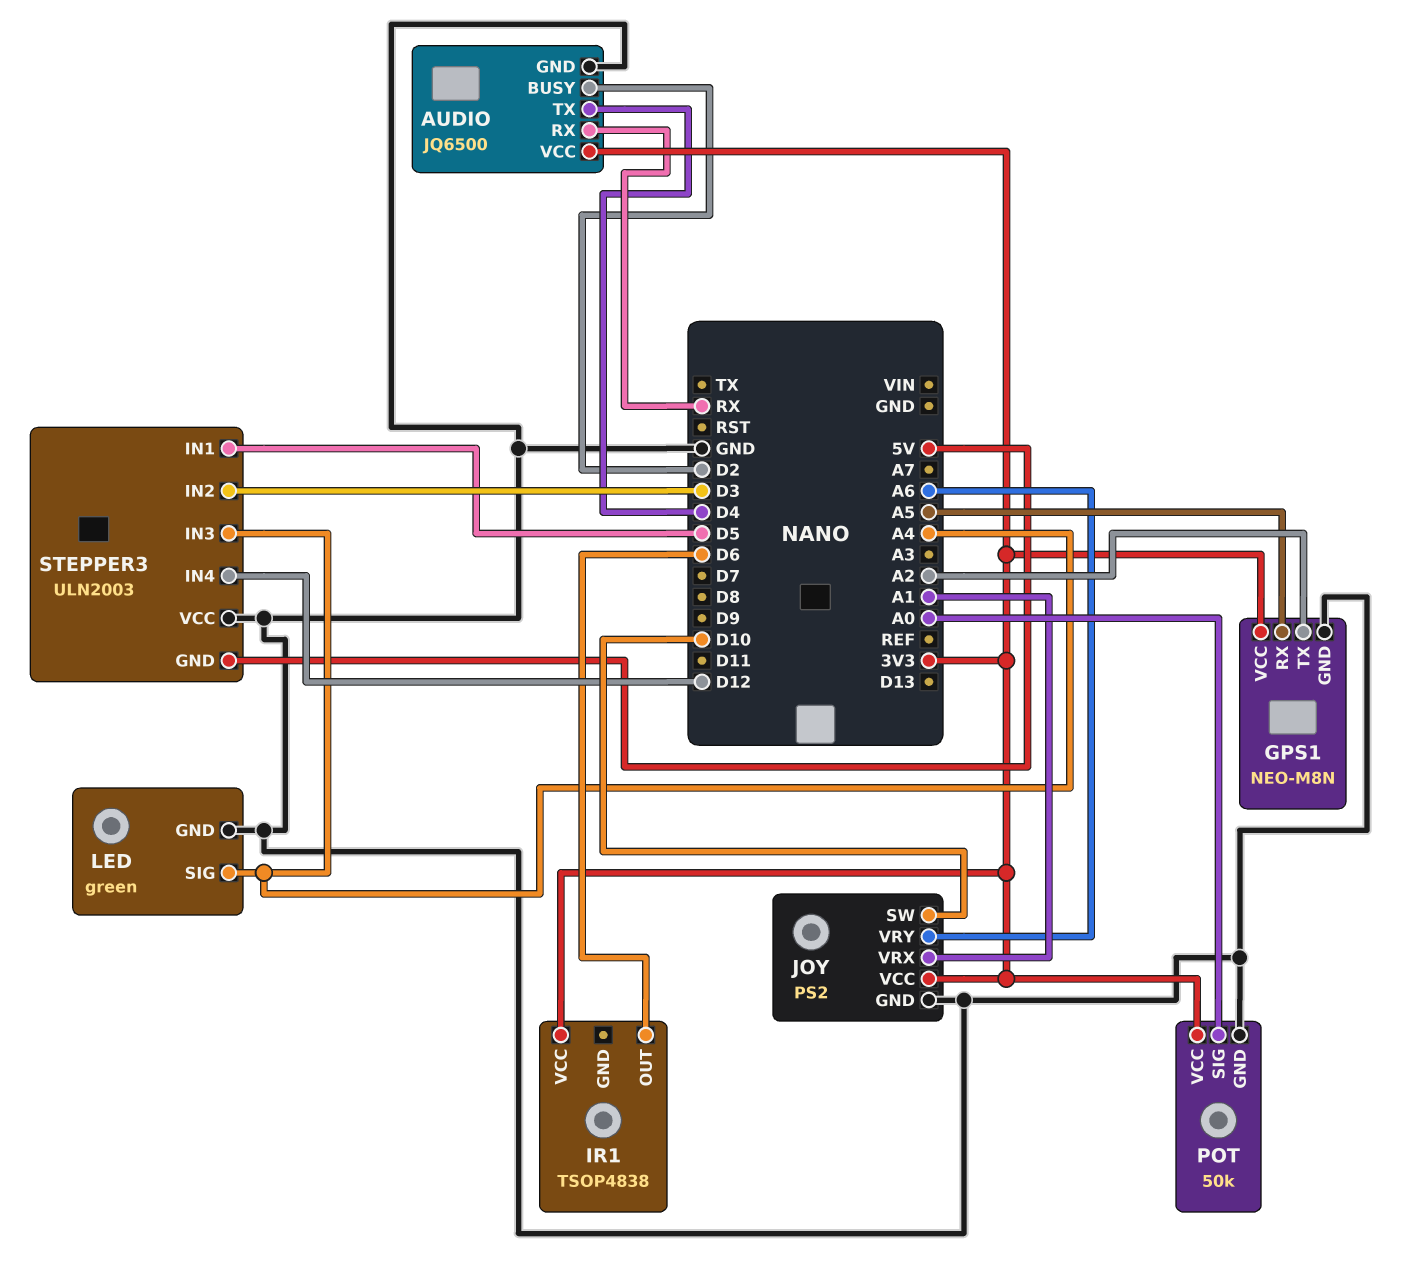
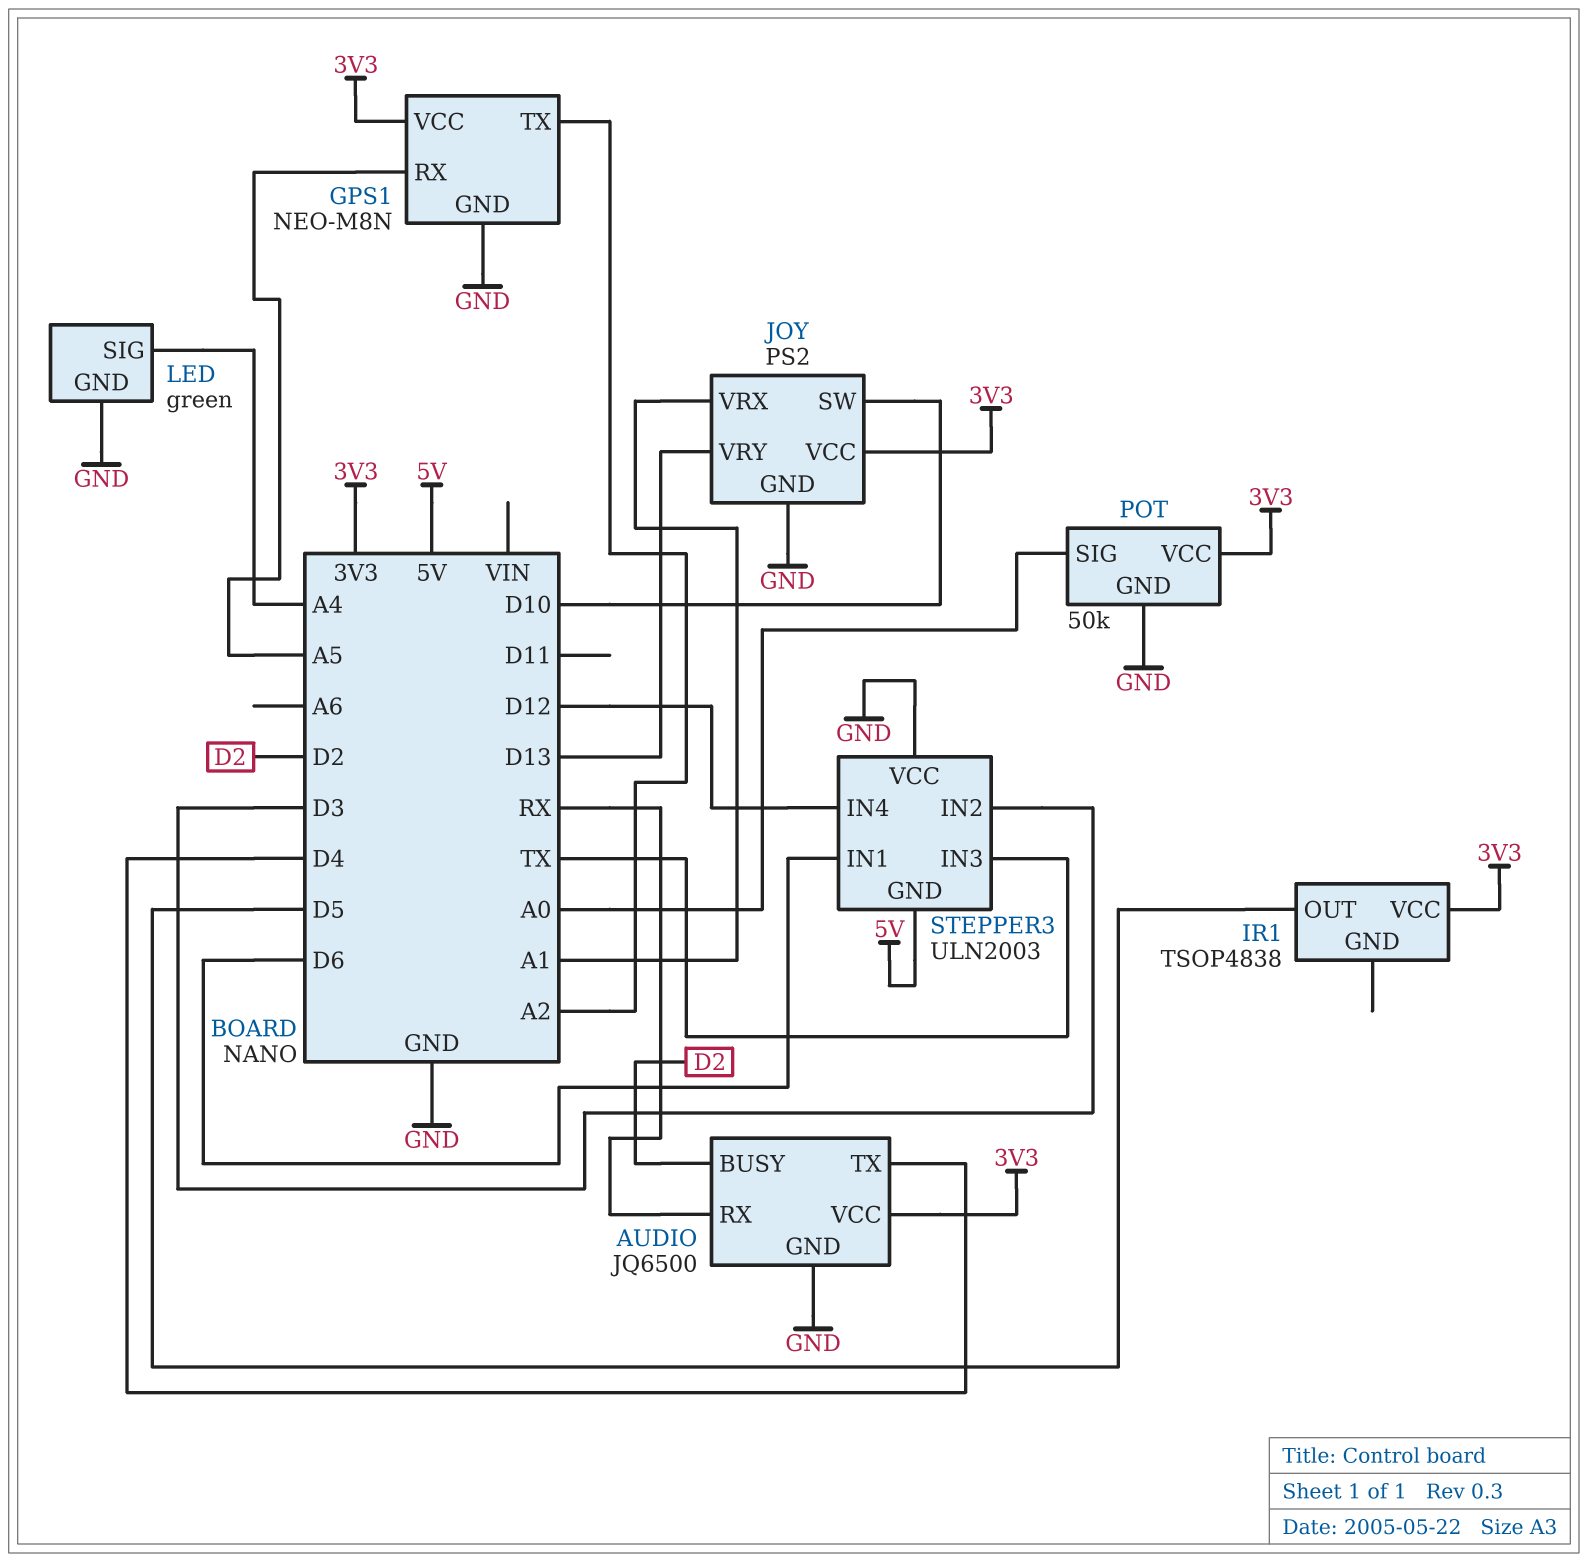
IR1 pin OUT: D6 -> D5
JOY pin VRY: A6 -> D13
STEPPER3 pin IN1: D5 -> D6
STEPPER3 pin IN3: A4 -> TX

